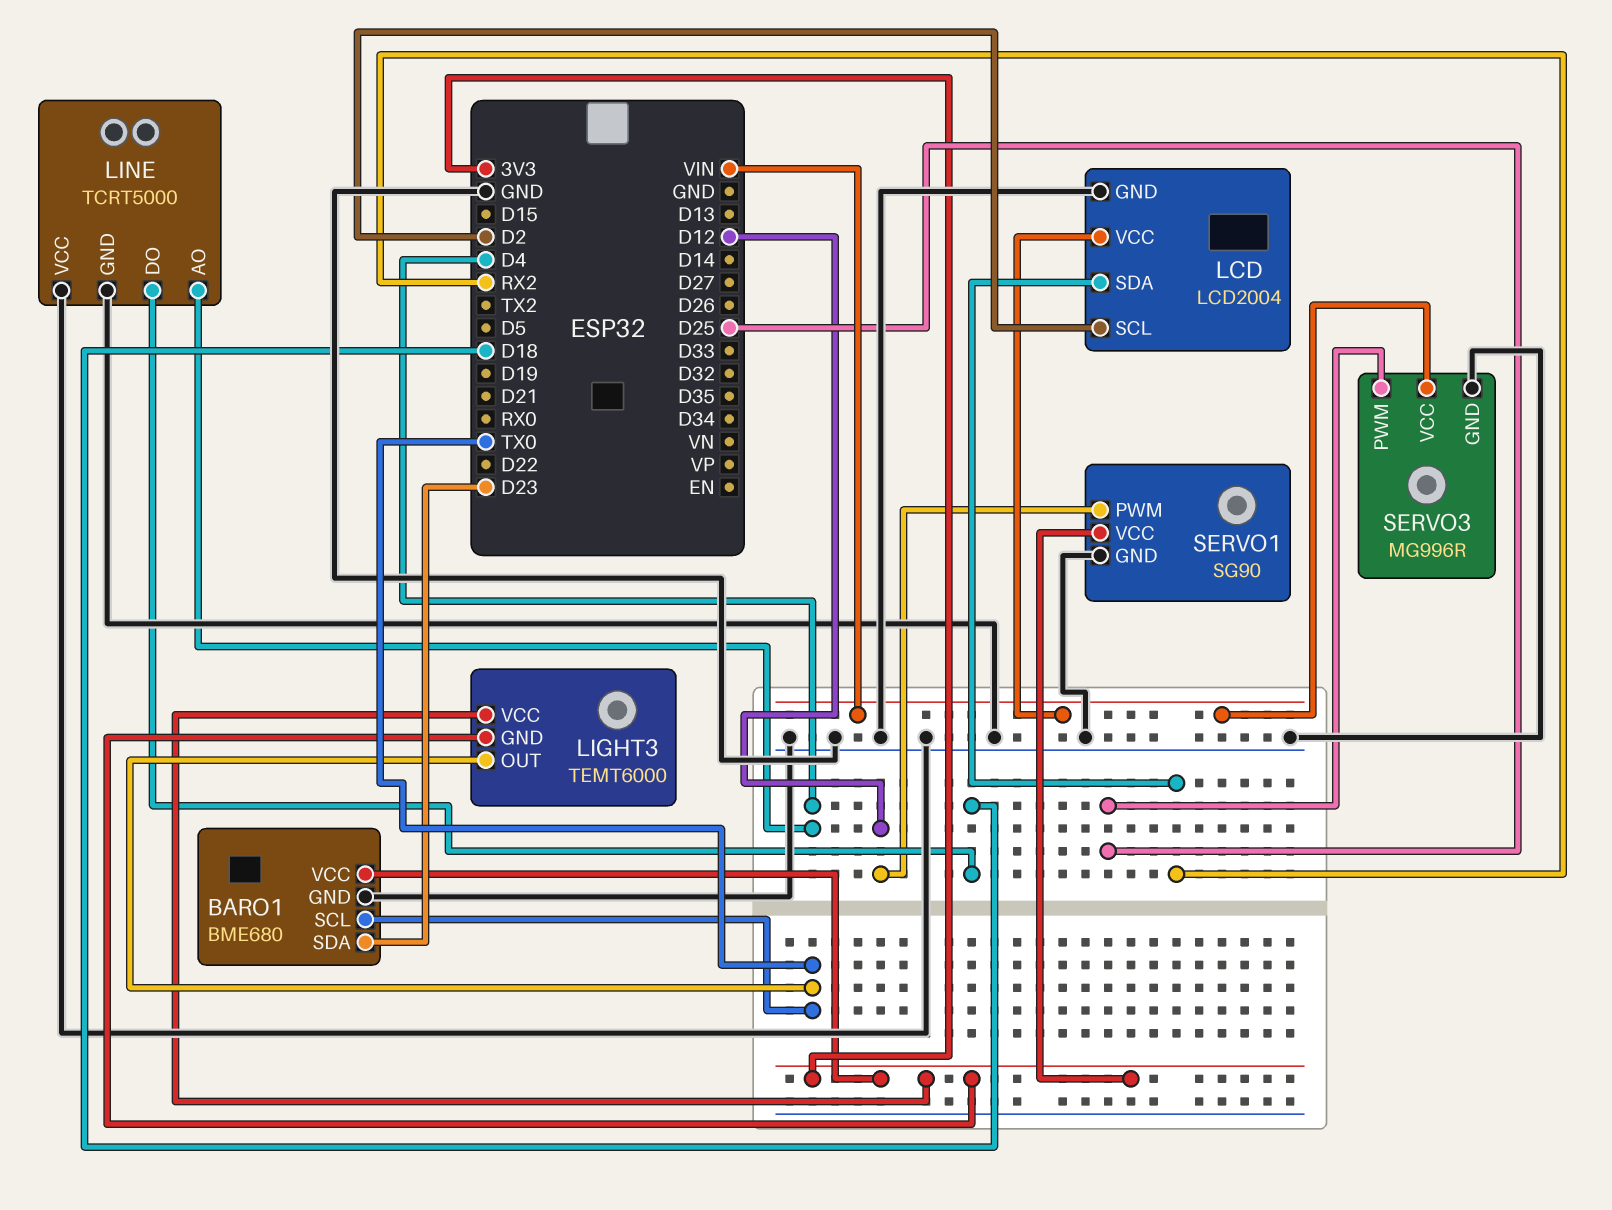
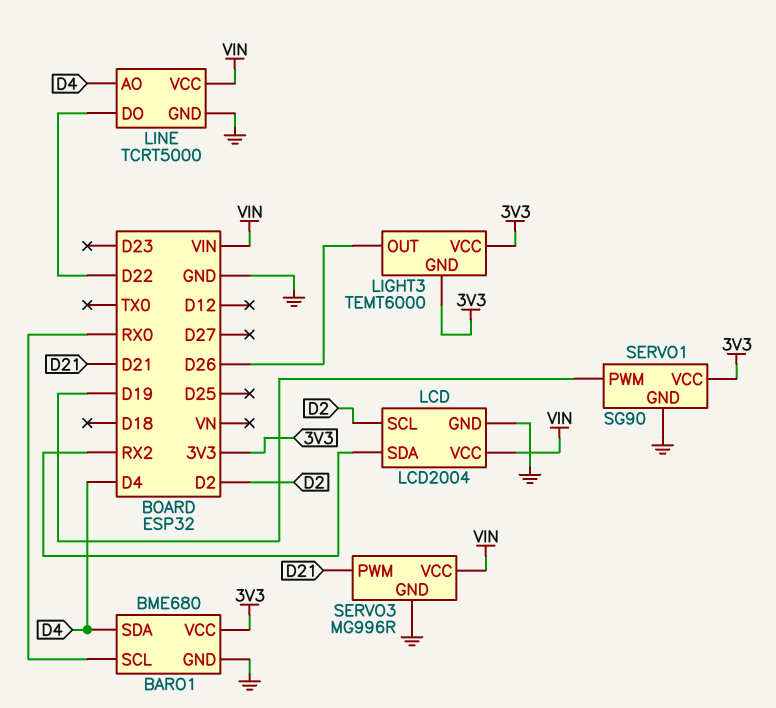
BARO1 pin SCL: TX0 -> RX0
BARO1 pin SDA: D23 -> D4
LIGHT3 pin OUT: TX0 -> D26
LINE pin DO: D18 -> D22
LINE pin VCC: GND -> VIN
SERVO1 pin PWM: D12 -> D19
SERVO3 pin PWM: D25 -> D21

